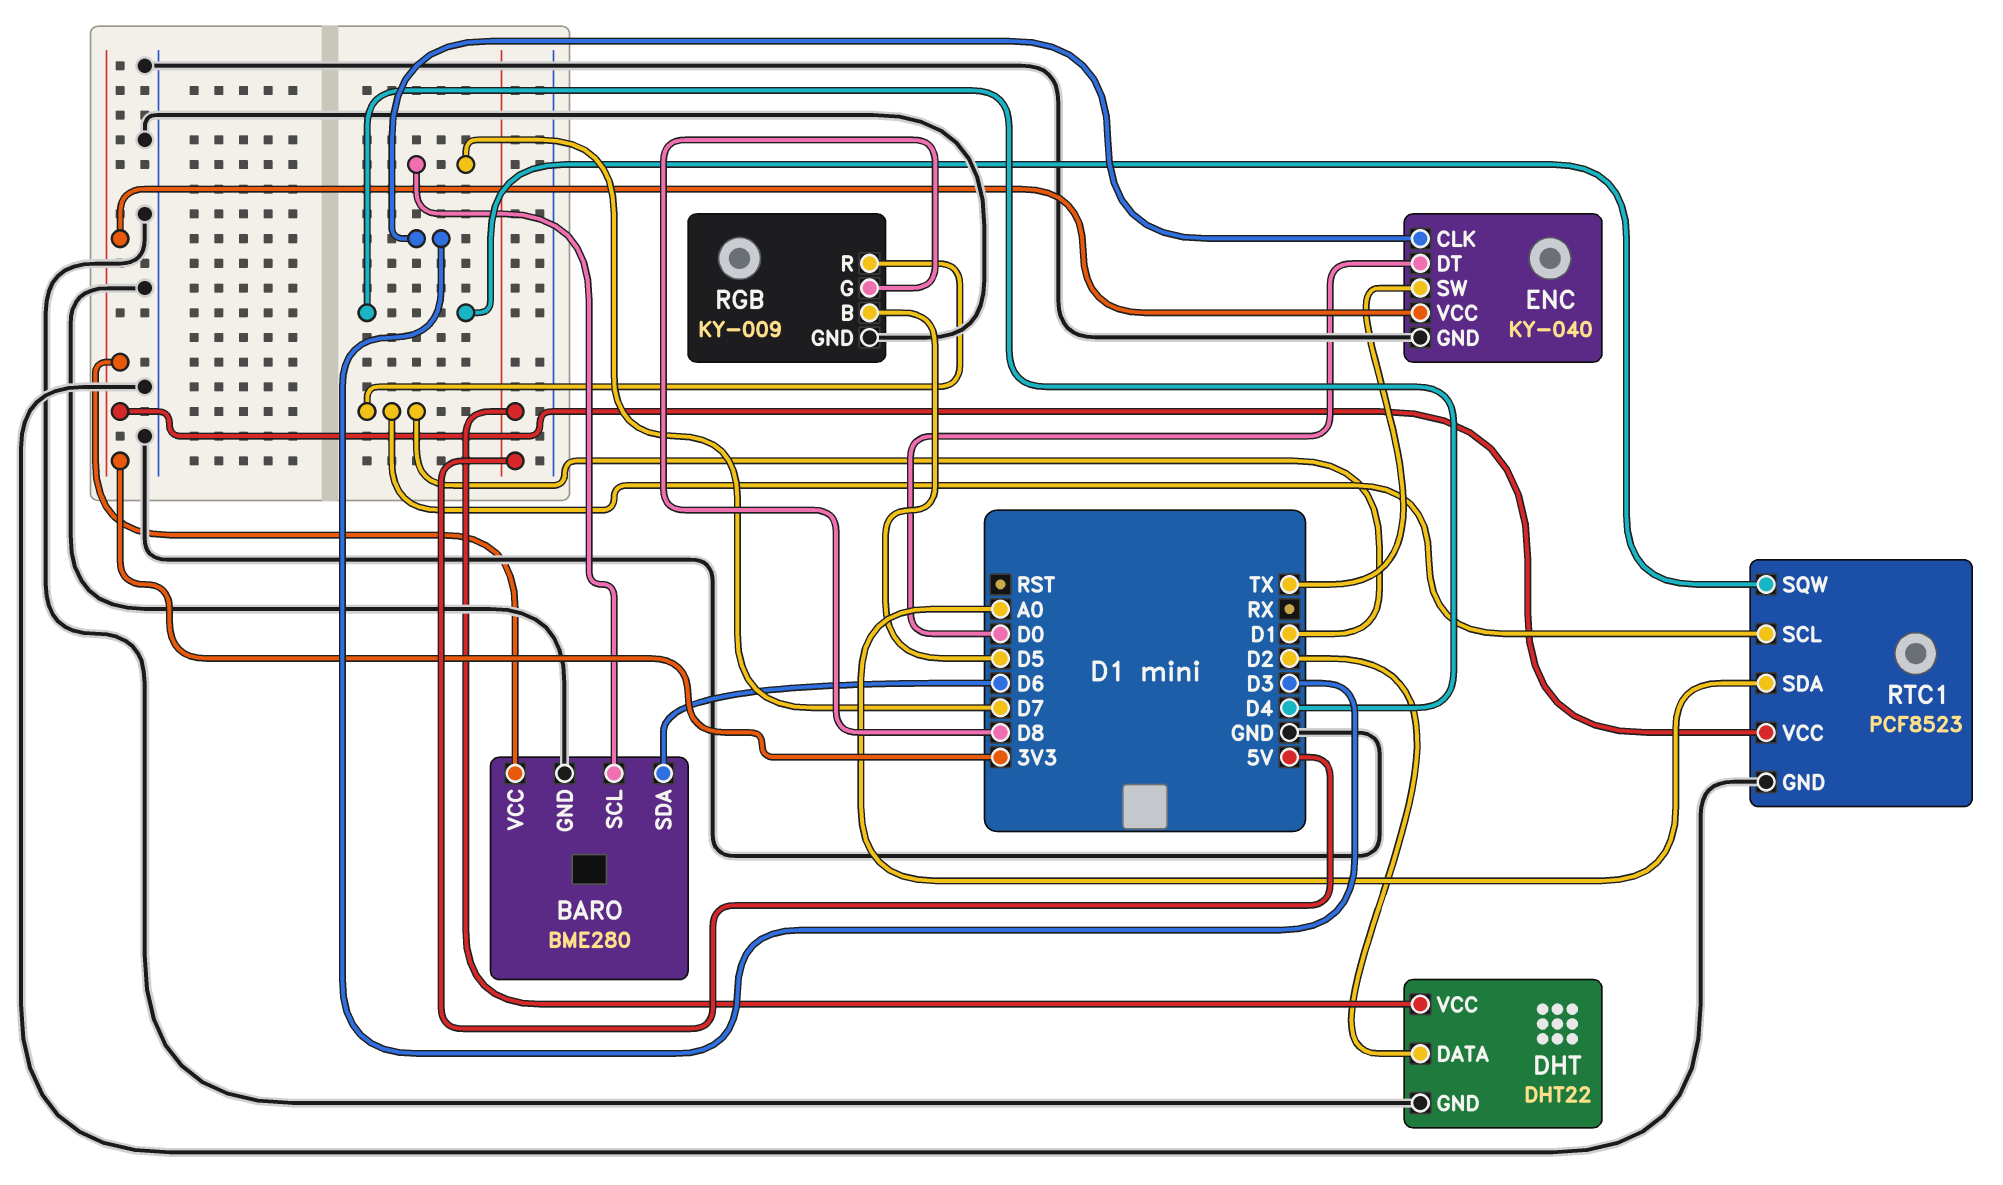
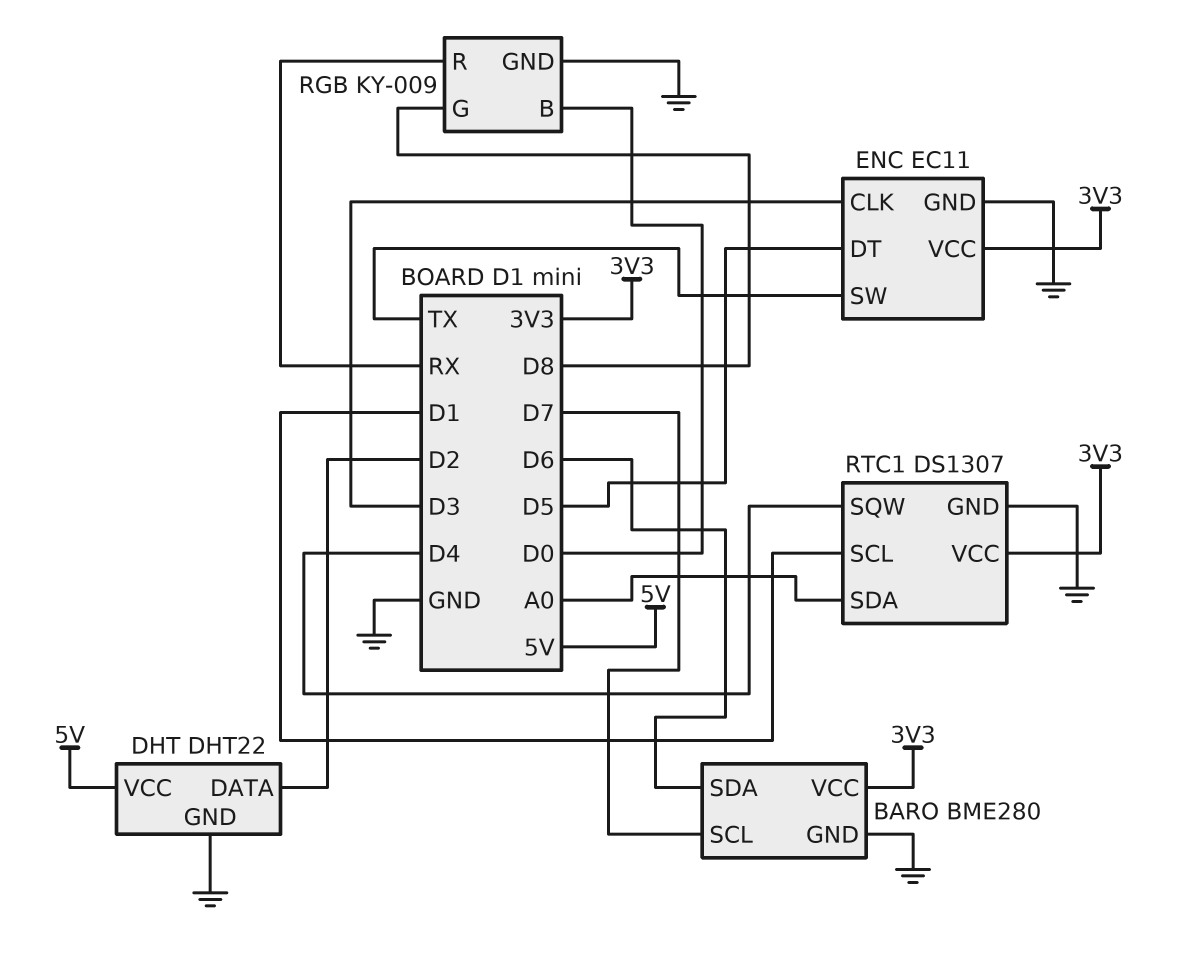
ENC: KY-040 -> EC11
ENC pin DT: D0 -> D5
RGB pin B: D5 -> D0
RGB pin R: D1 -> RX
RTC1: PCF8523 -> DS1307

